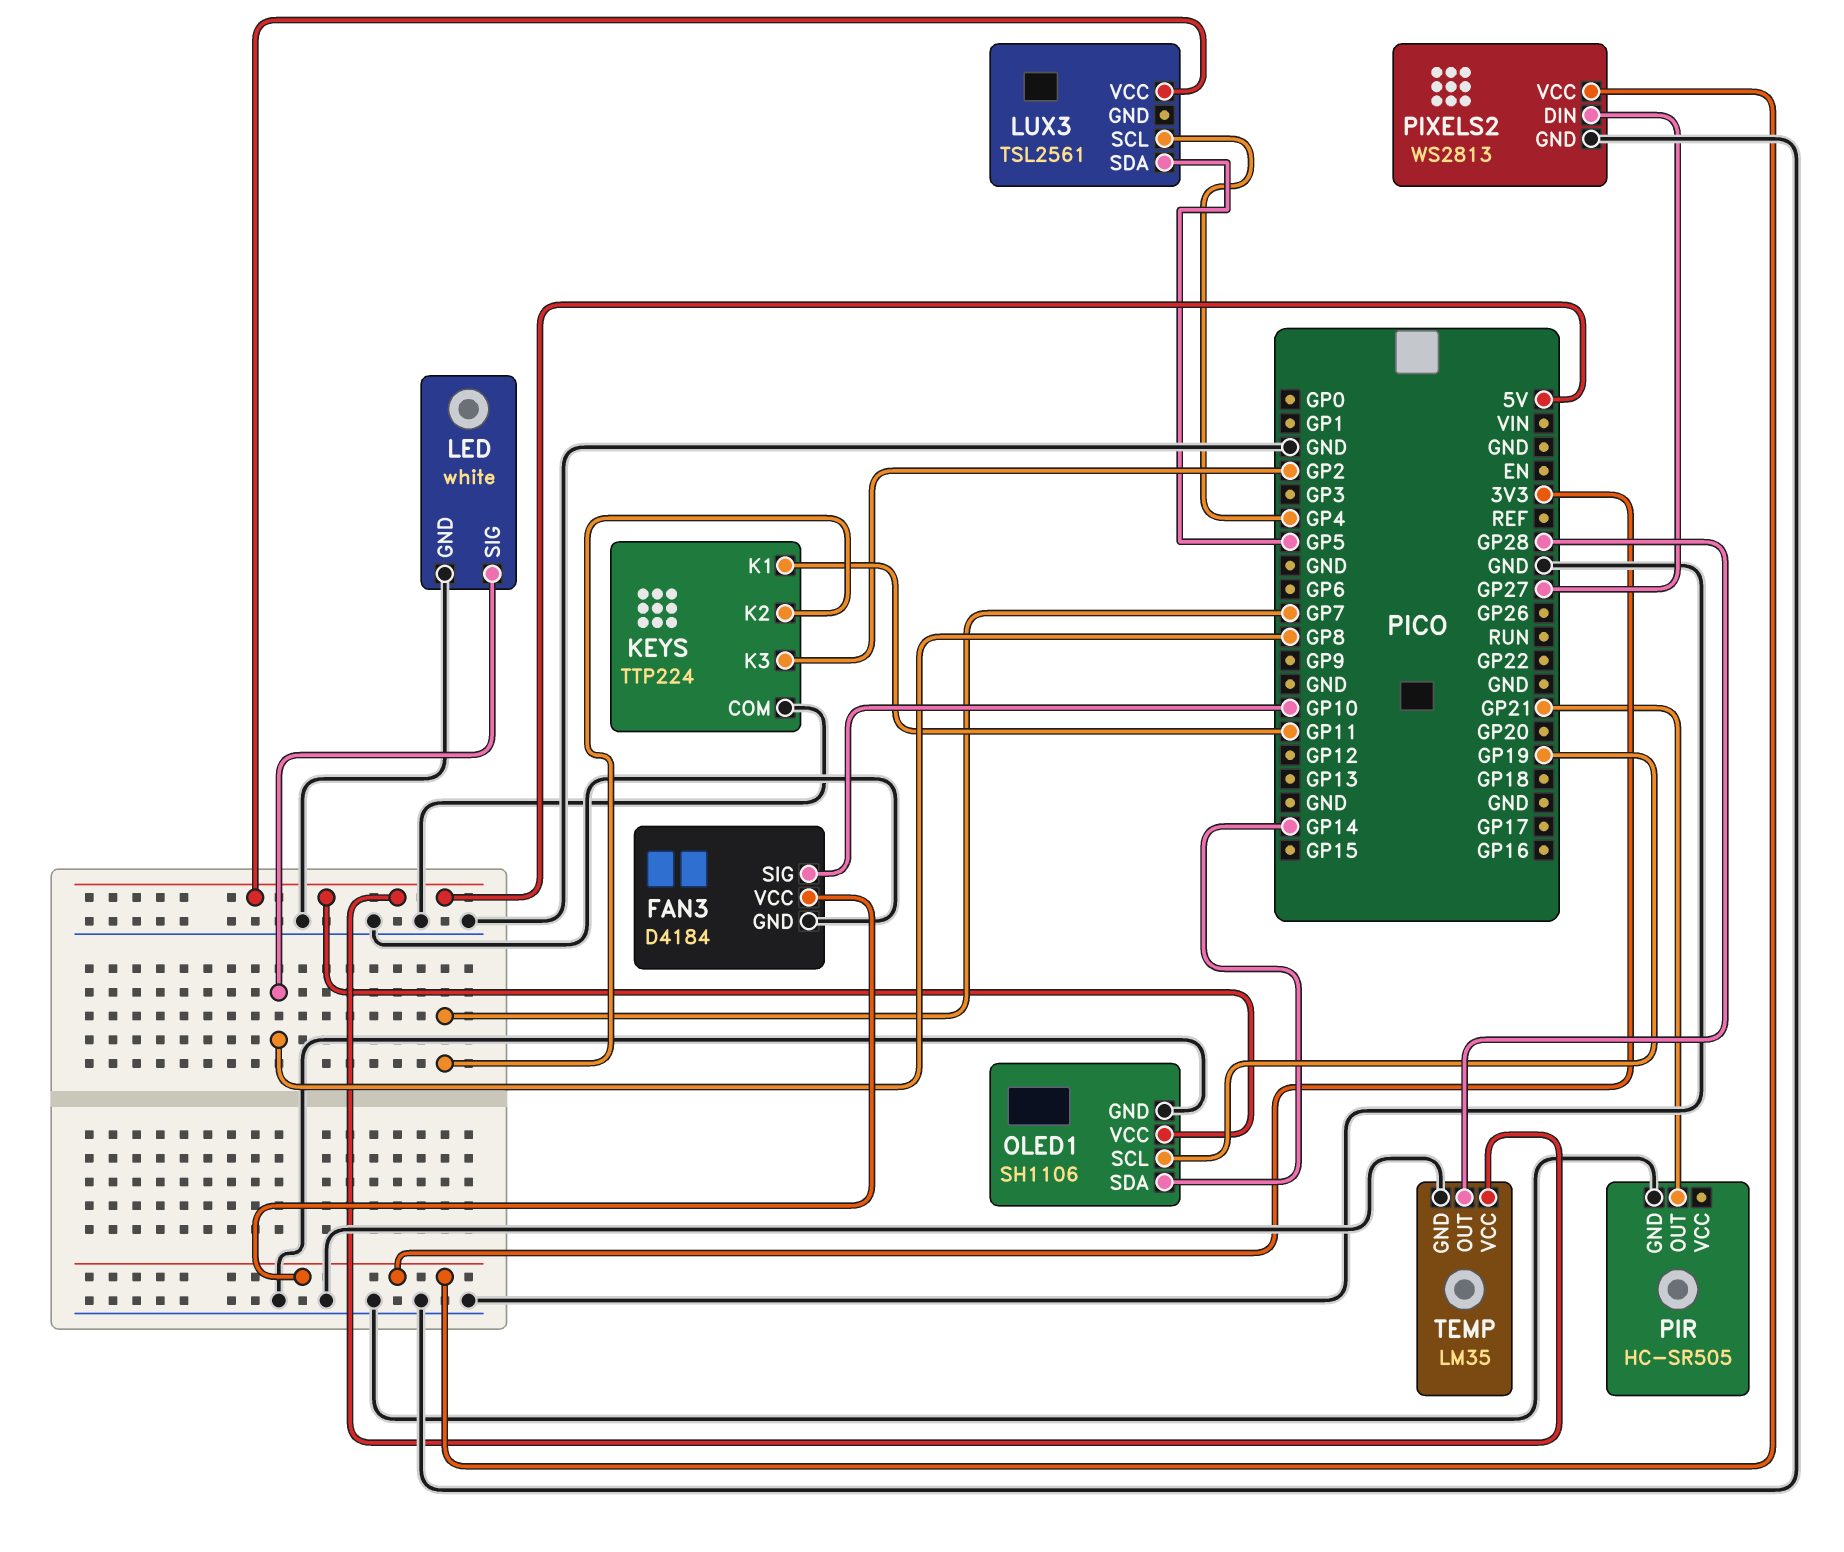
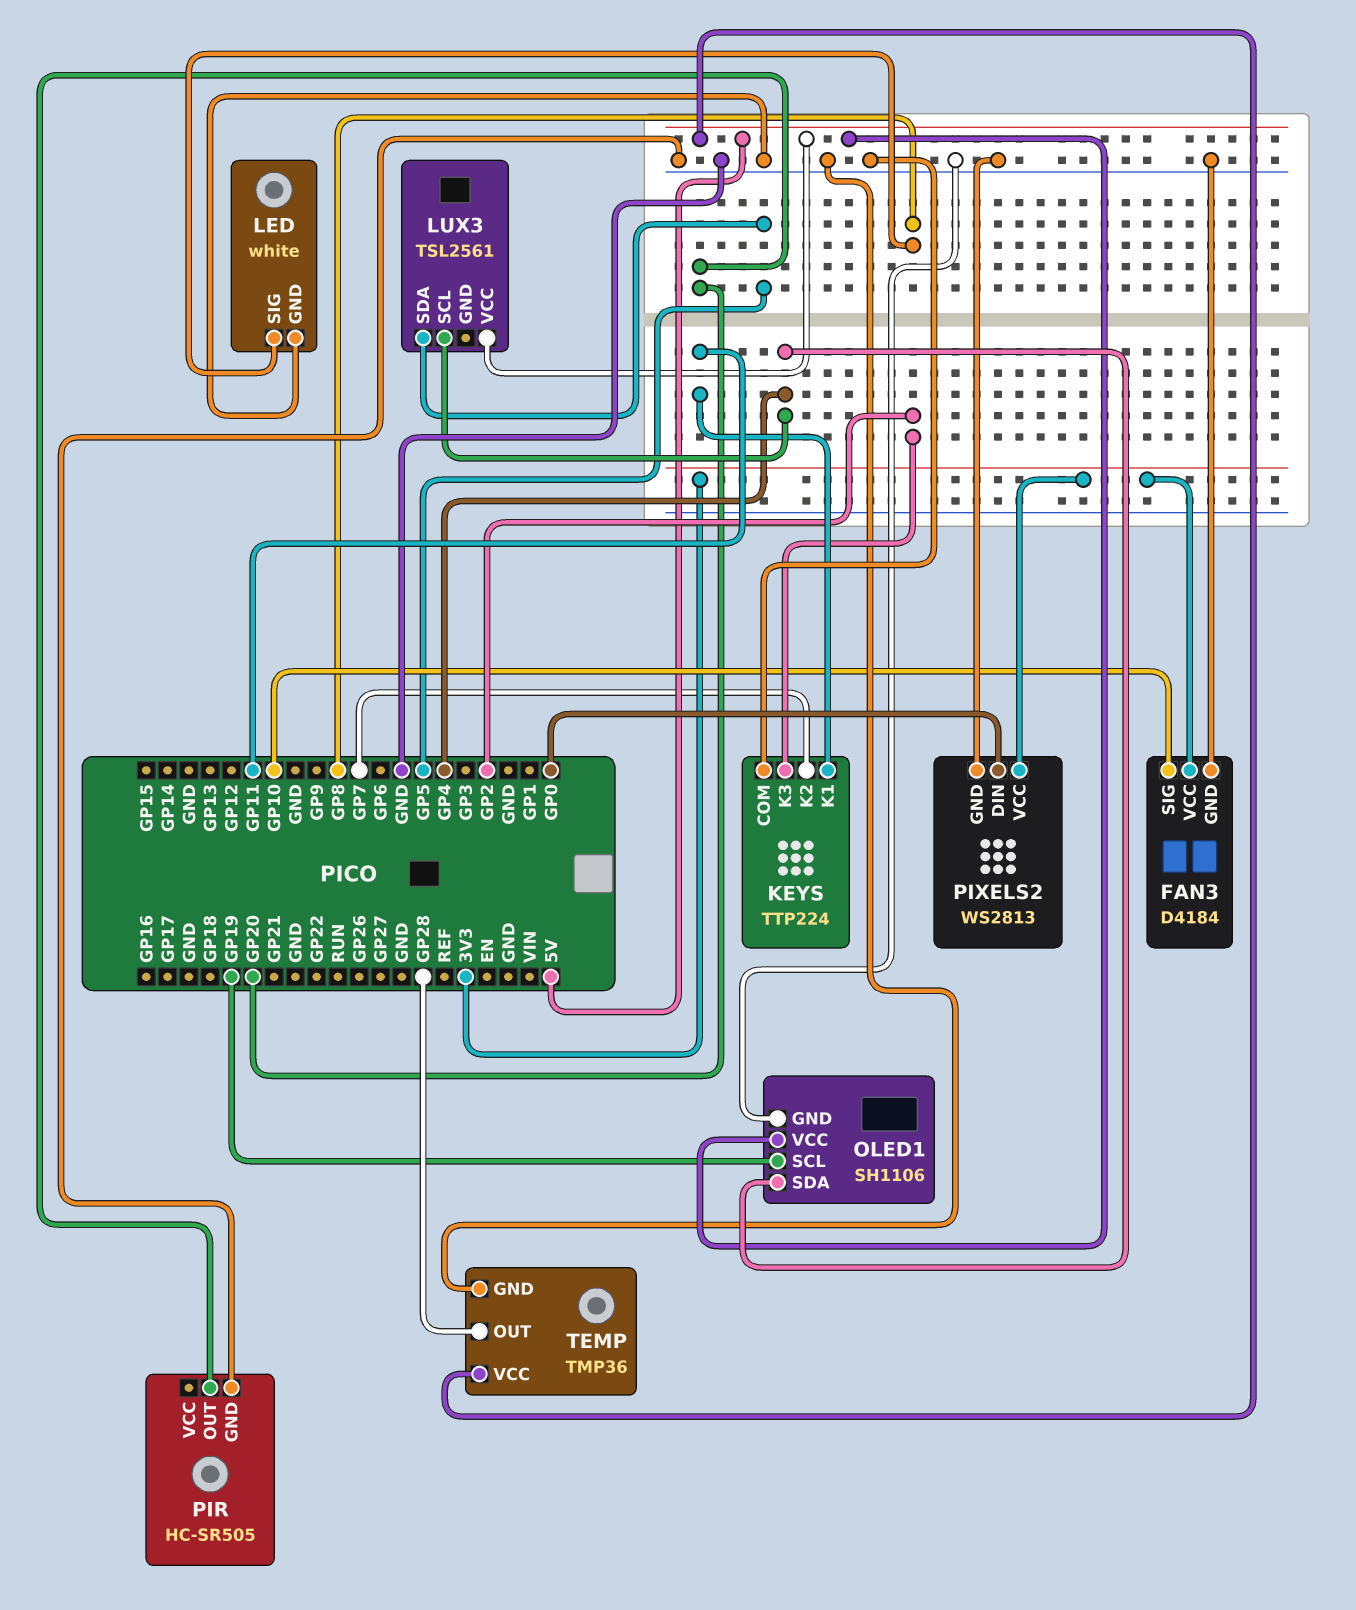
OLED1 pin SDA: GP14 -> GP4
PIR pin OUT: GP21 -> GP20
PIXELS2 pin DIN: GP27 -> GP0
TEMP: LM35 -> TMP36

